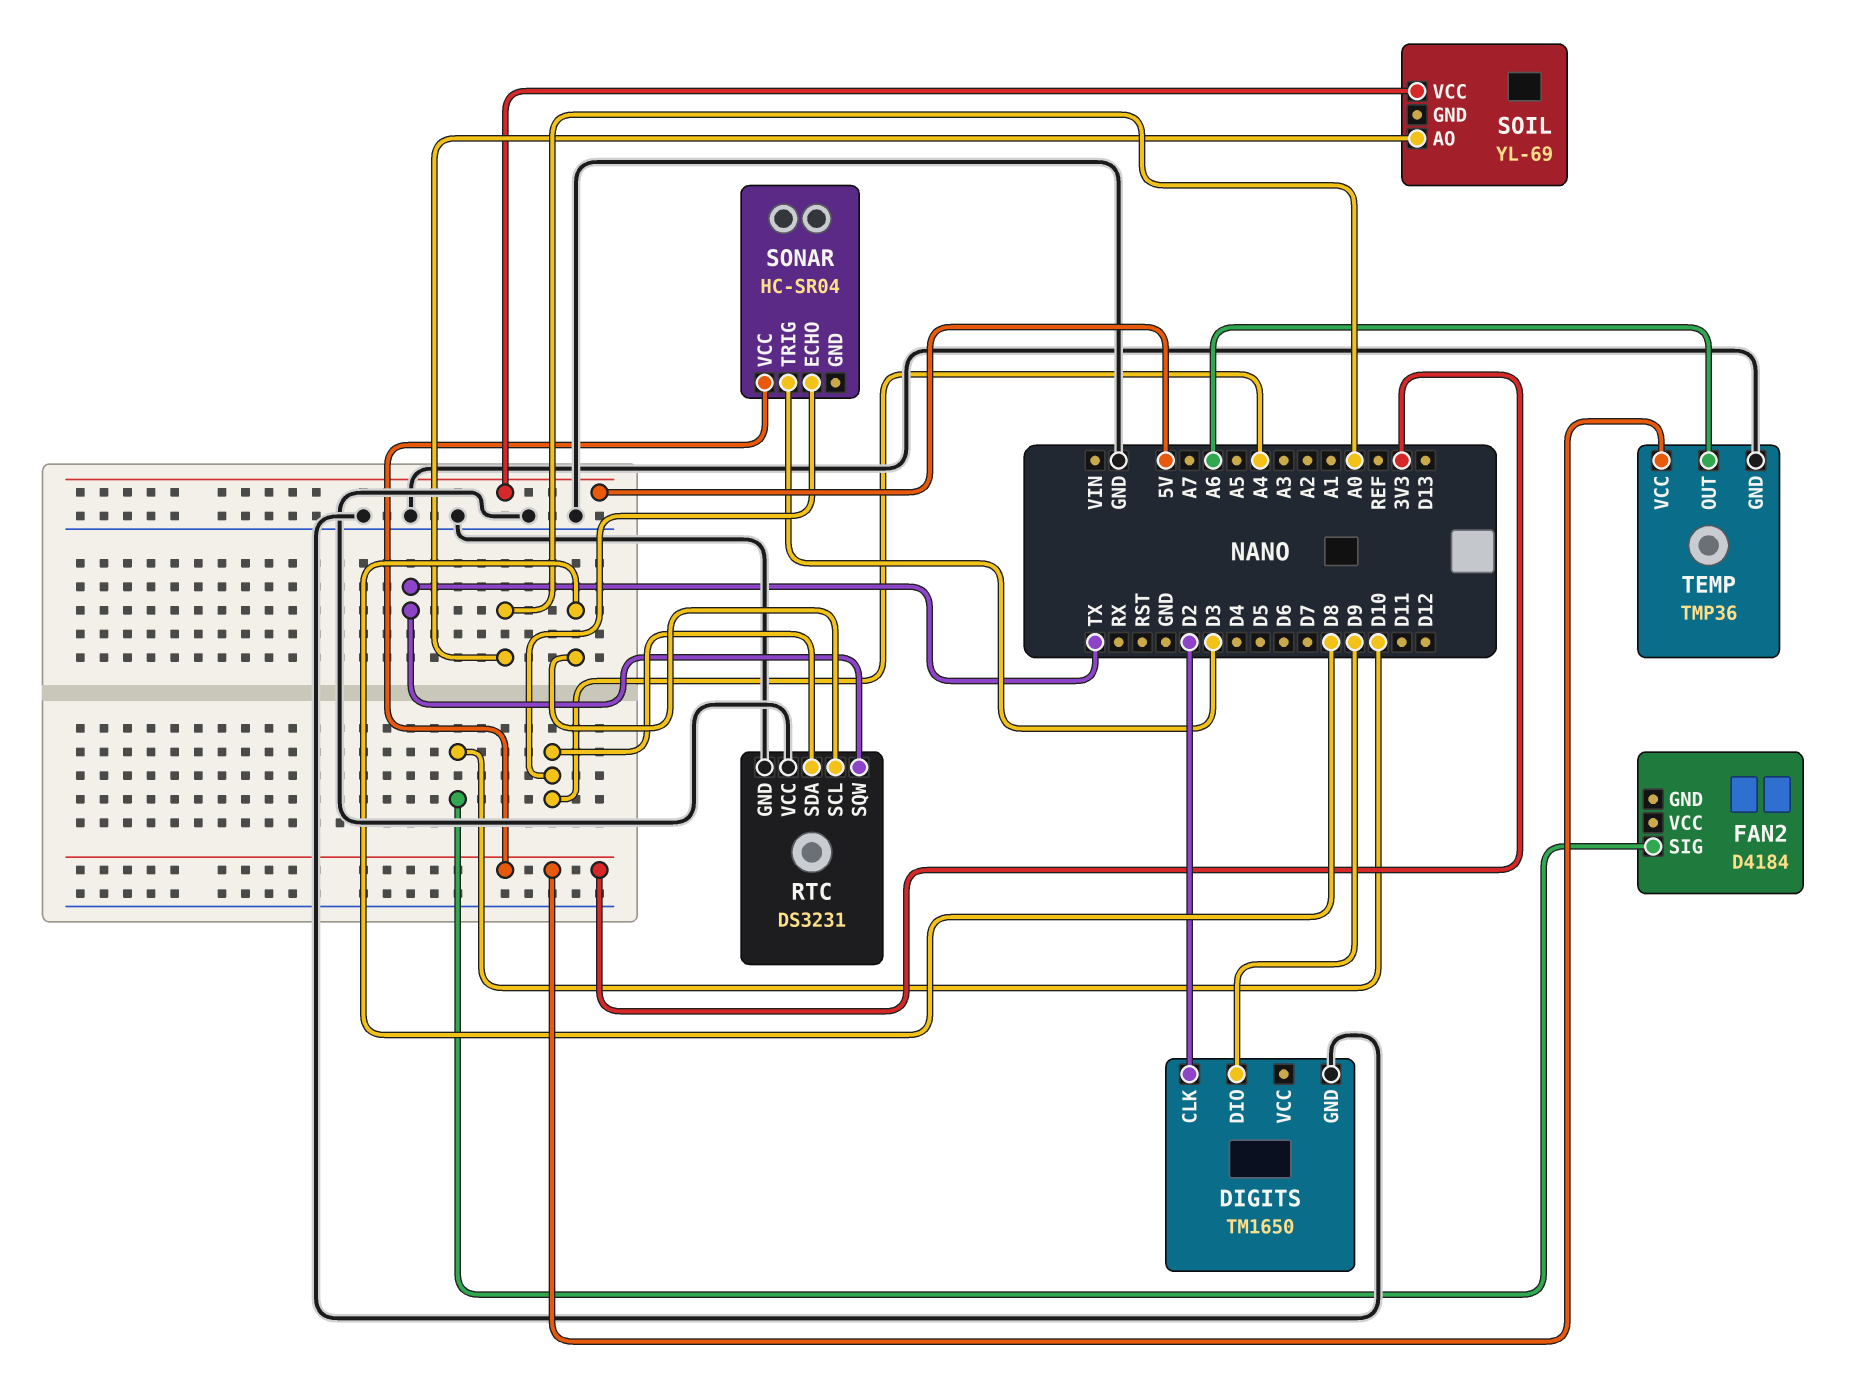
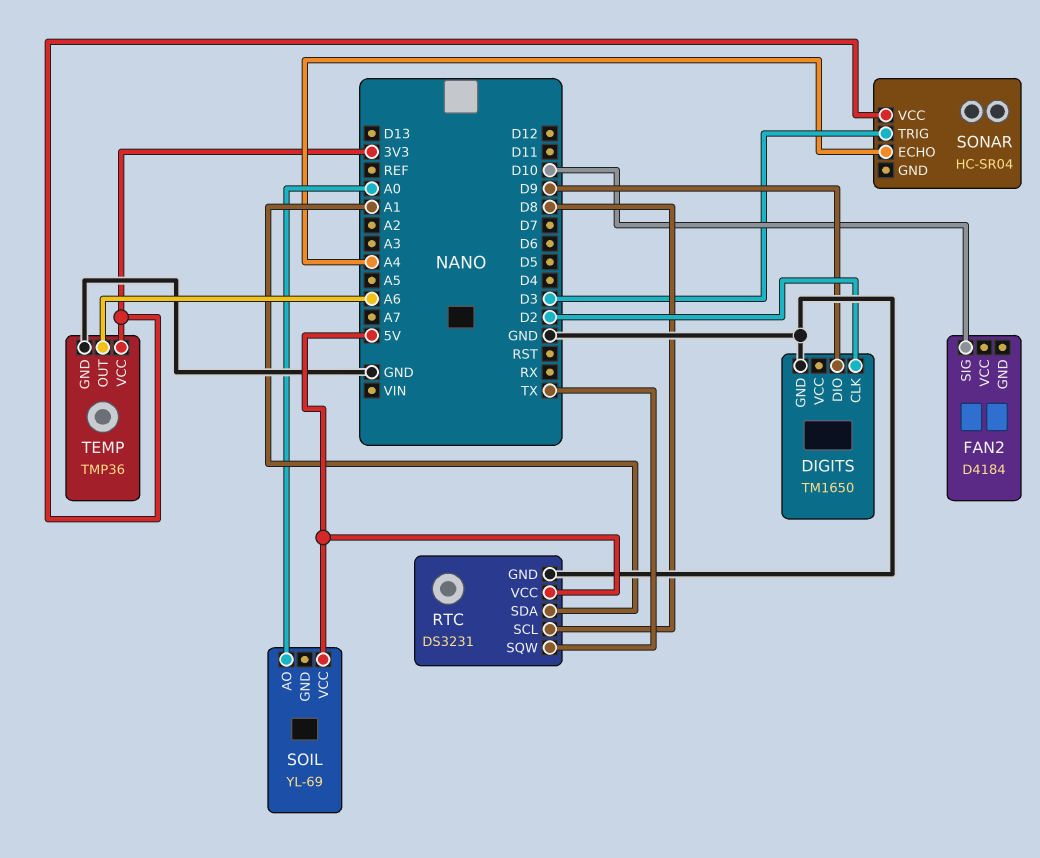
RTC pin SDA: A4 -> A1
RTC pin VCC: GND -> 5V

